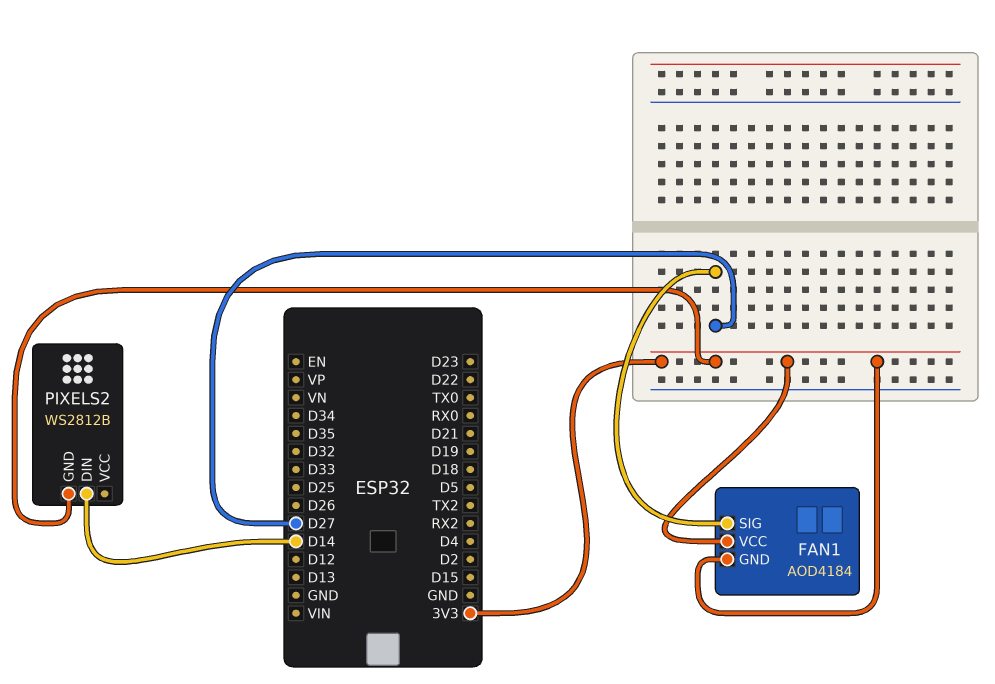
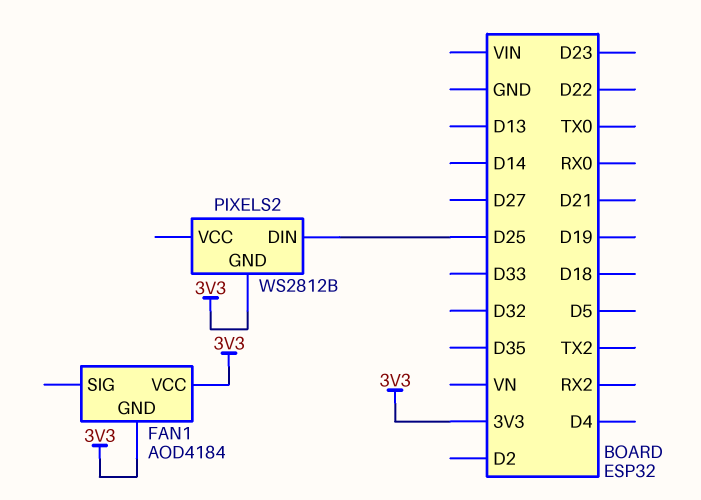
FAN1 pin SIG: D27 -> none
PIXELS2 pin DIN: D14 -> D25

